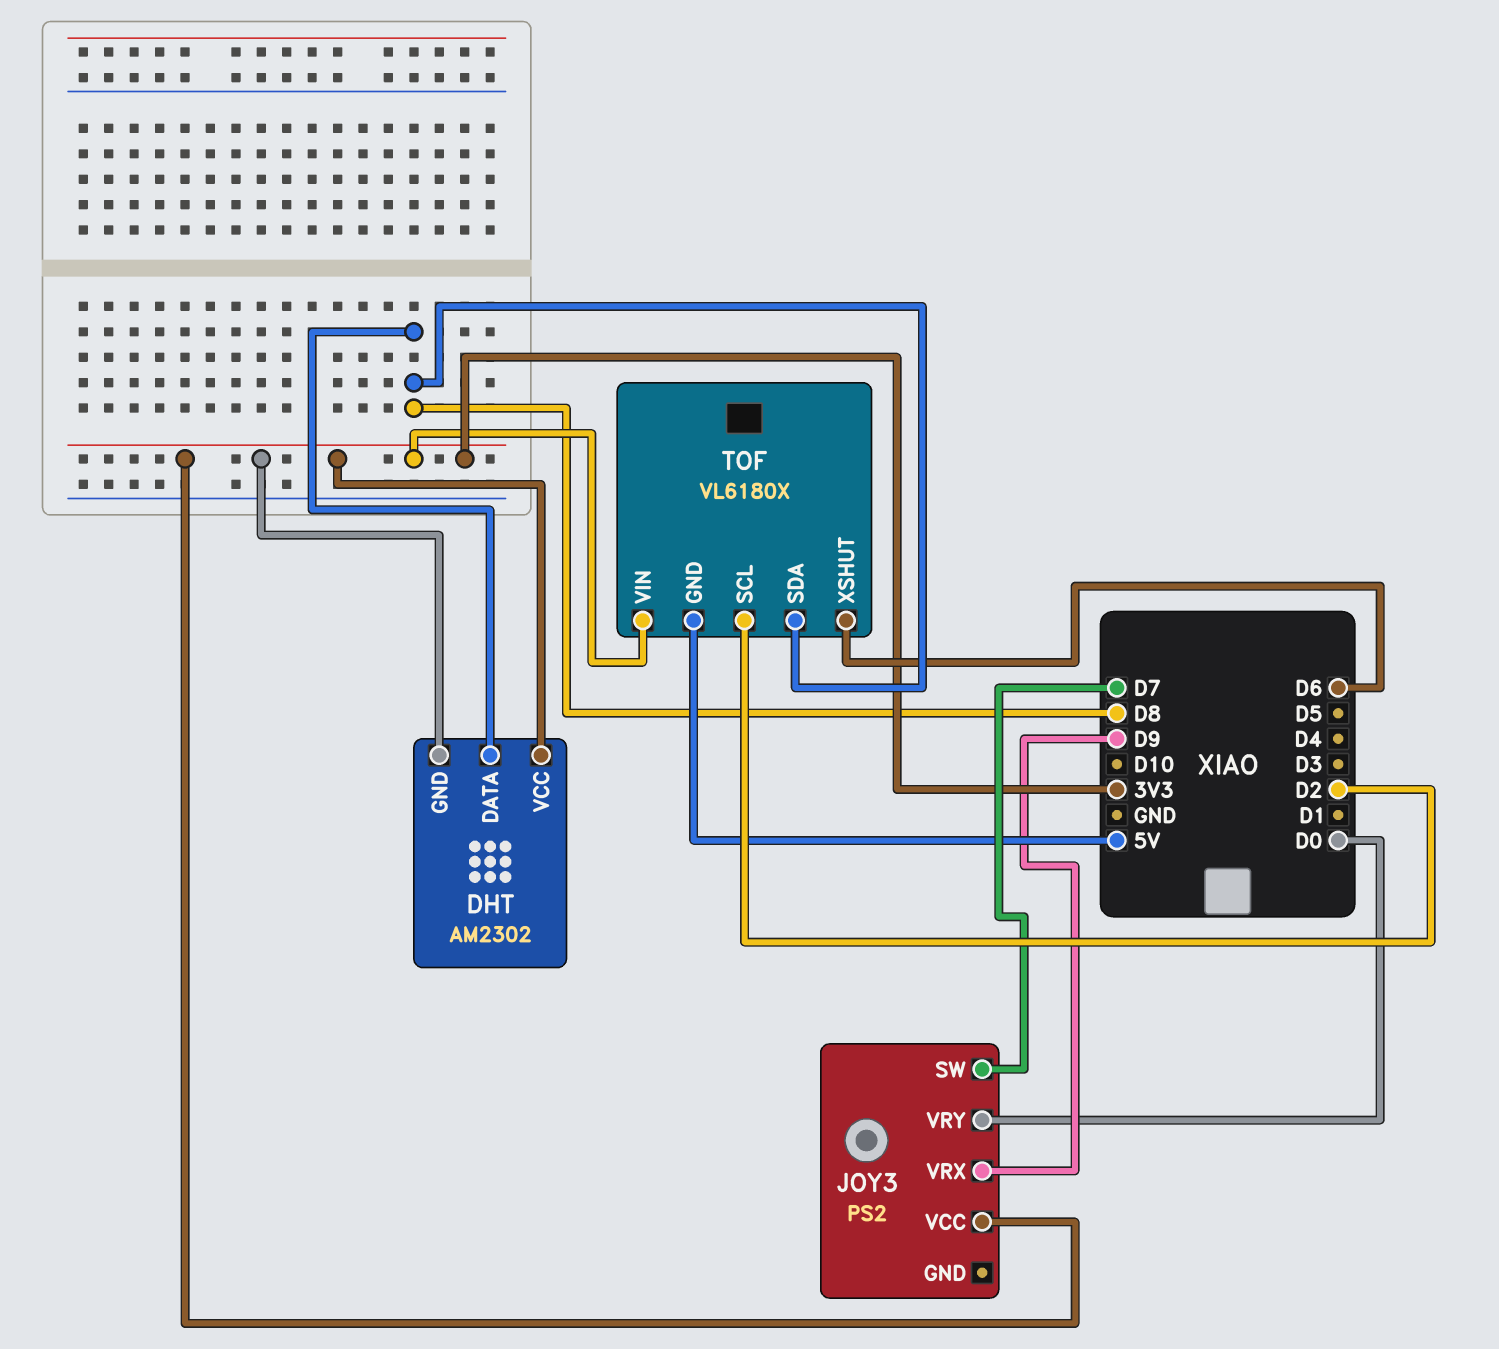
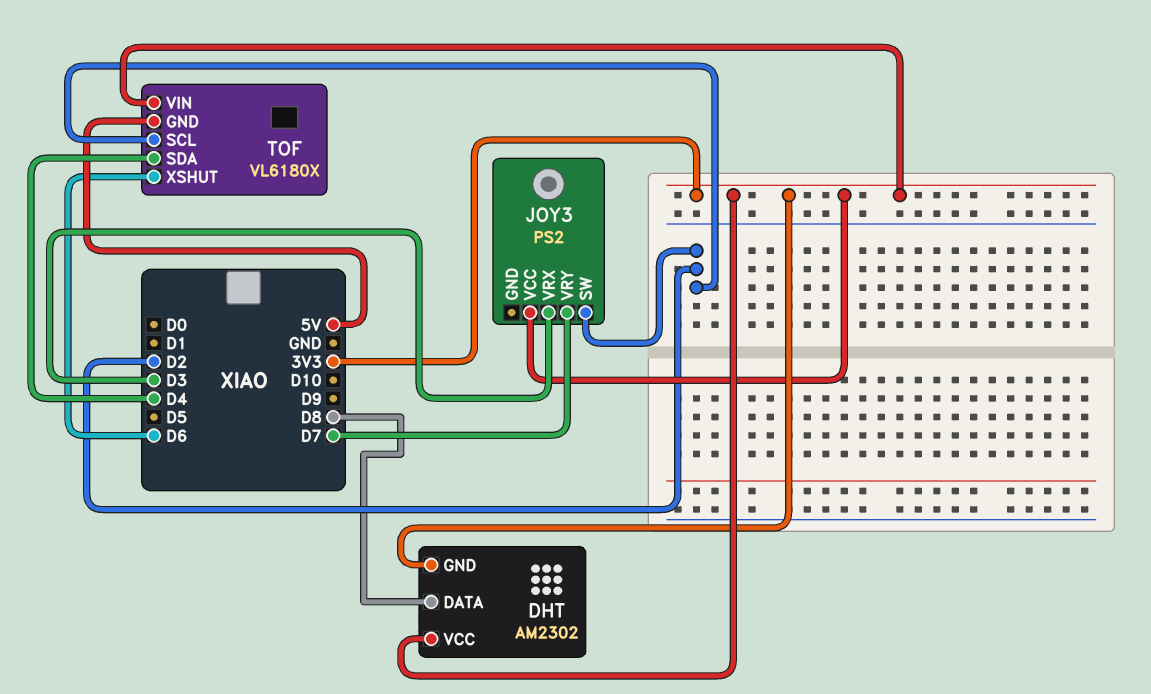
JOY3 pin SW: D7 -> D2
JOY3 pin VRX: D9 -> D3
JOY3 pin VRY: D0 -> D7
TOF pin SDA: D8 -> D4

